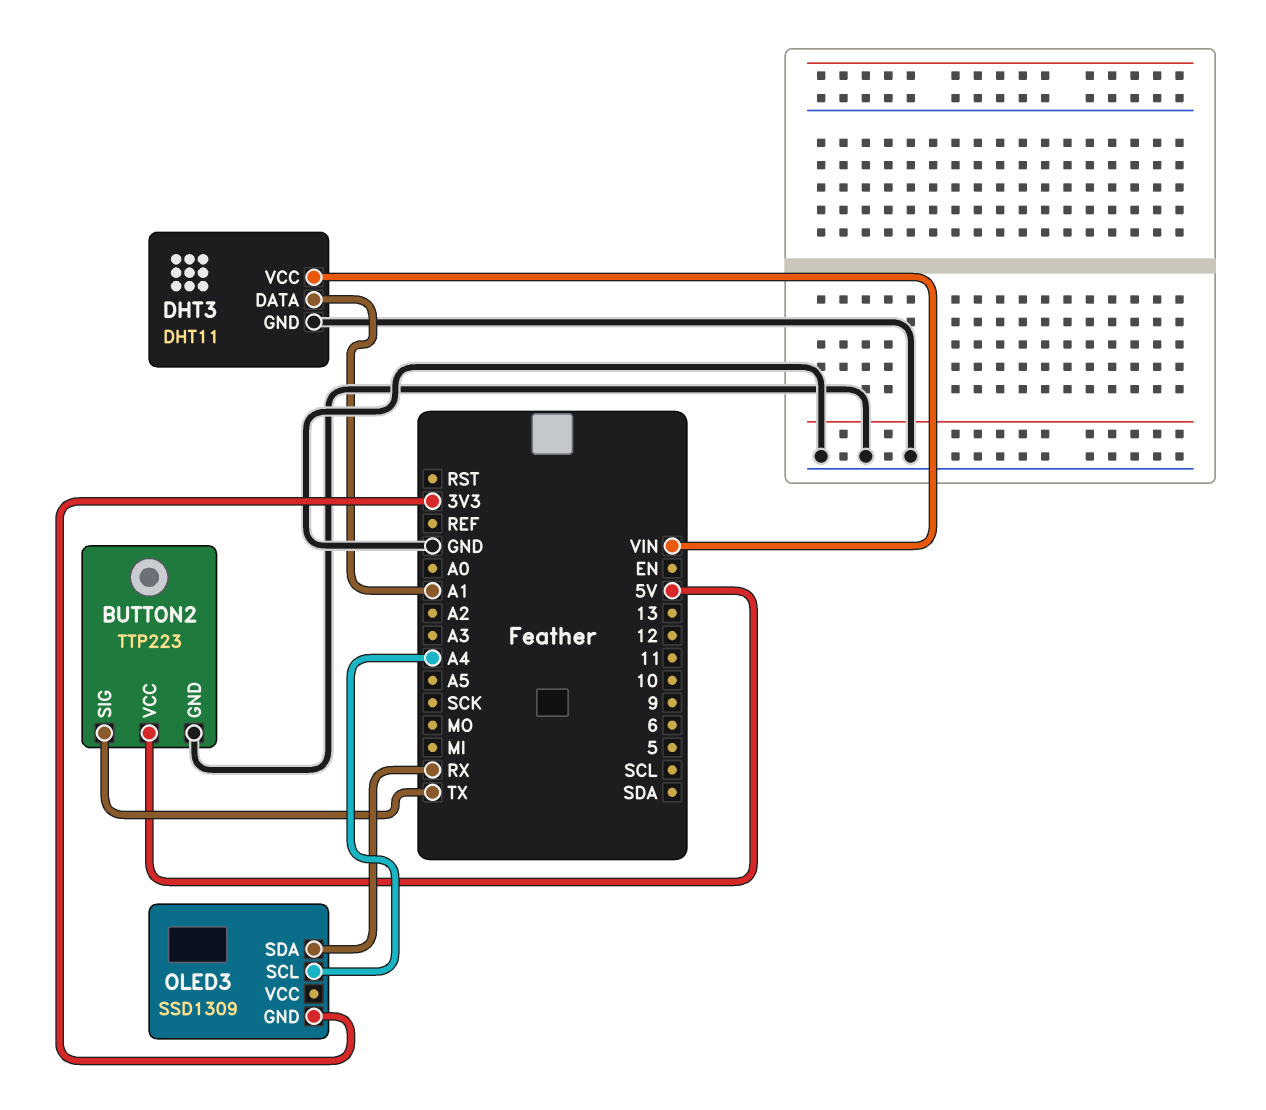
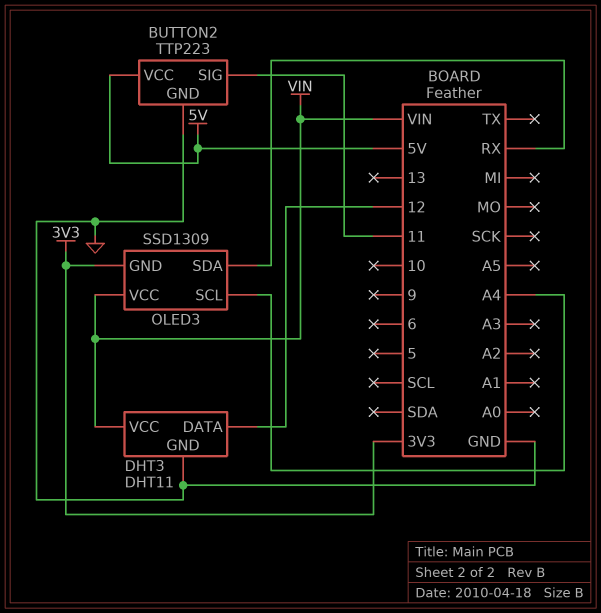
BUTTON2 pin SIG: TX -> 11
DHT3 pin DATA: A1 -> 12
OLED3 pin VCC: none -> VIN

